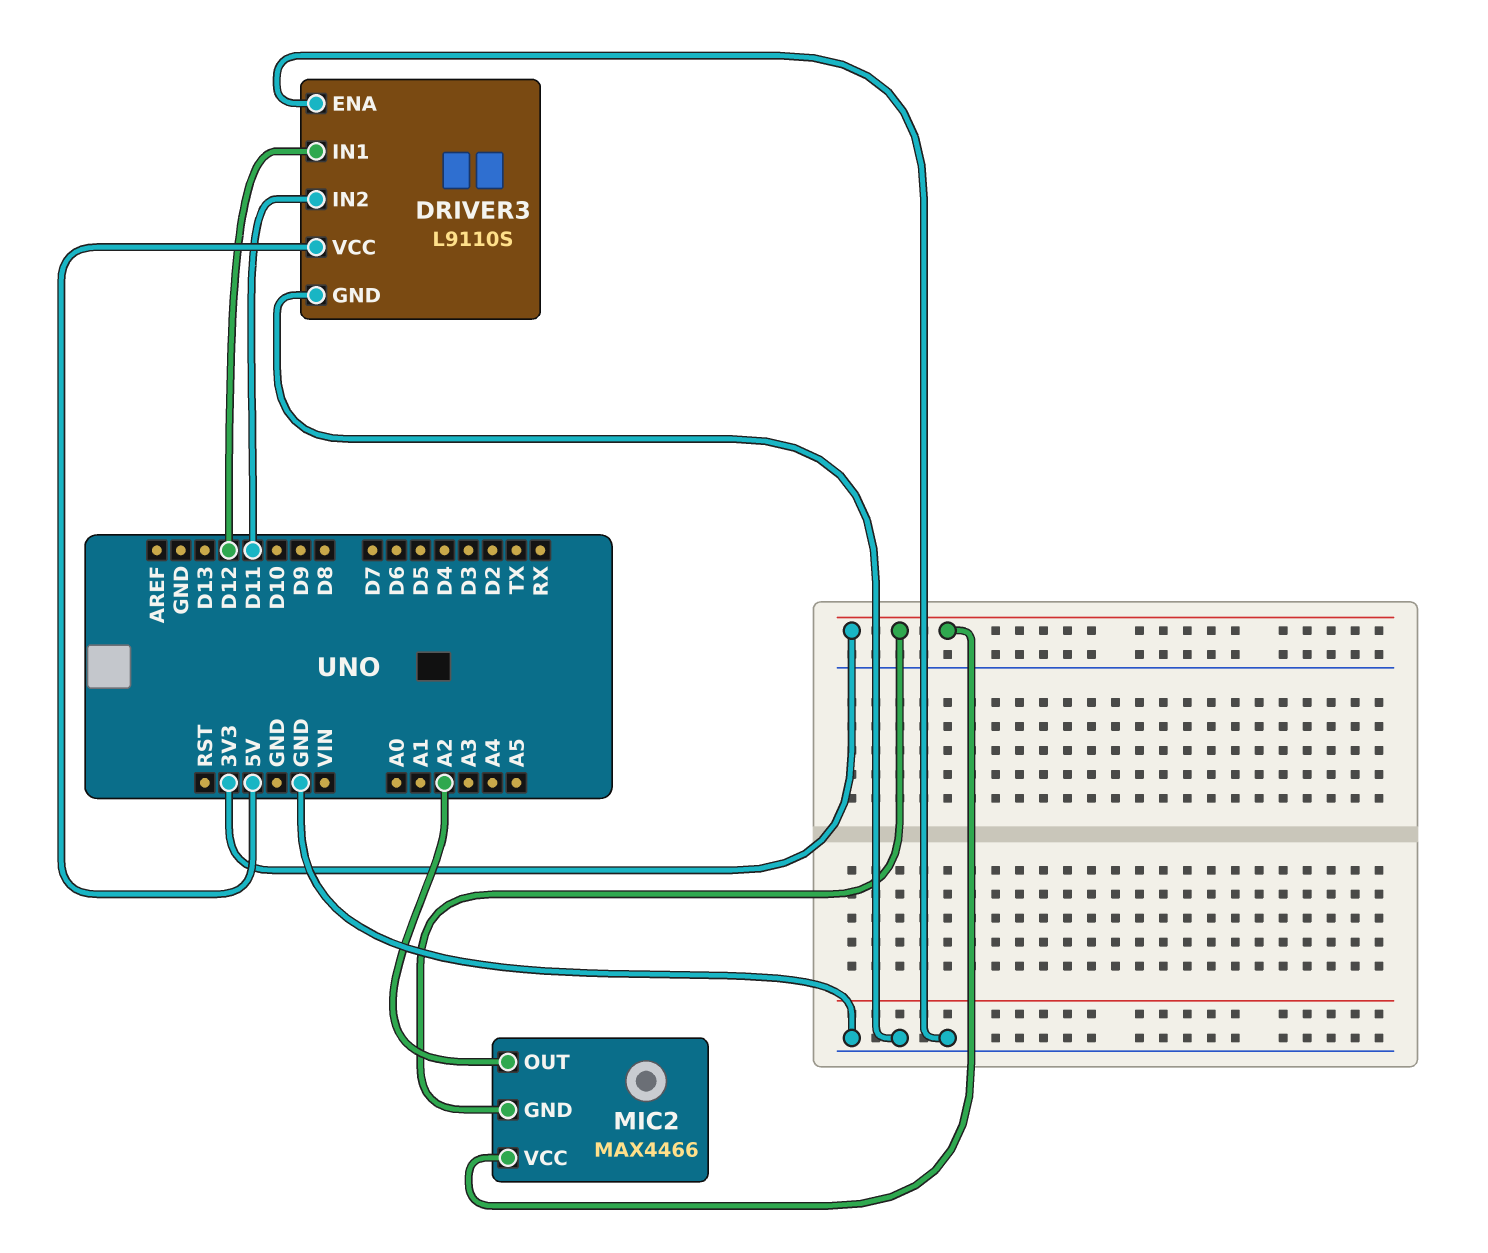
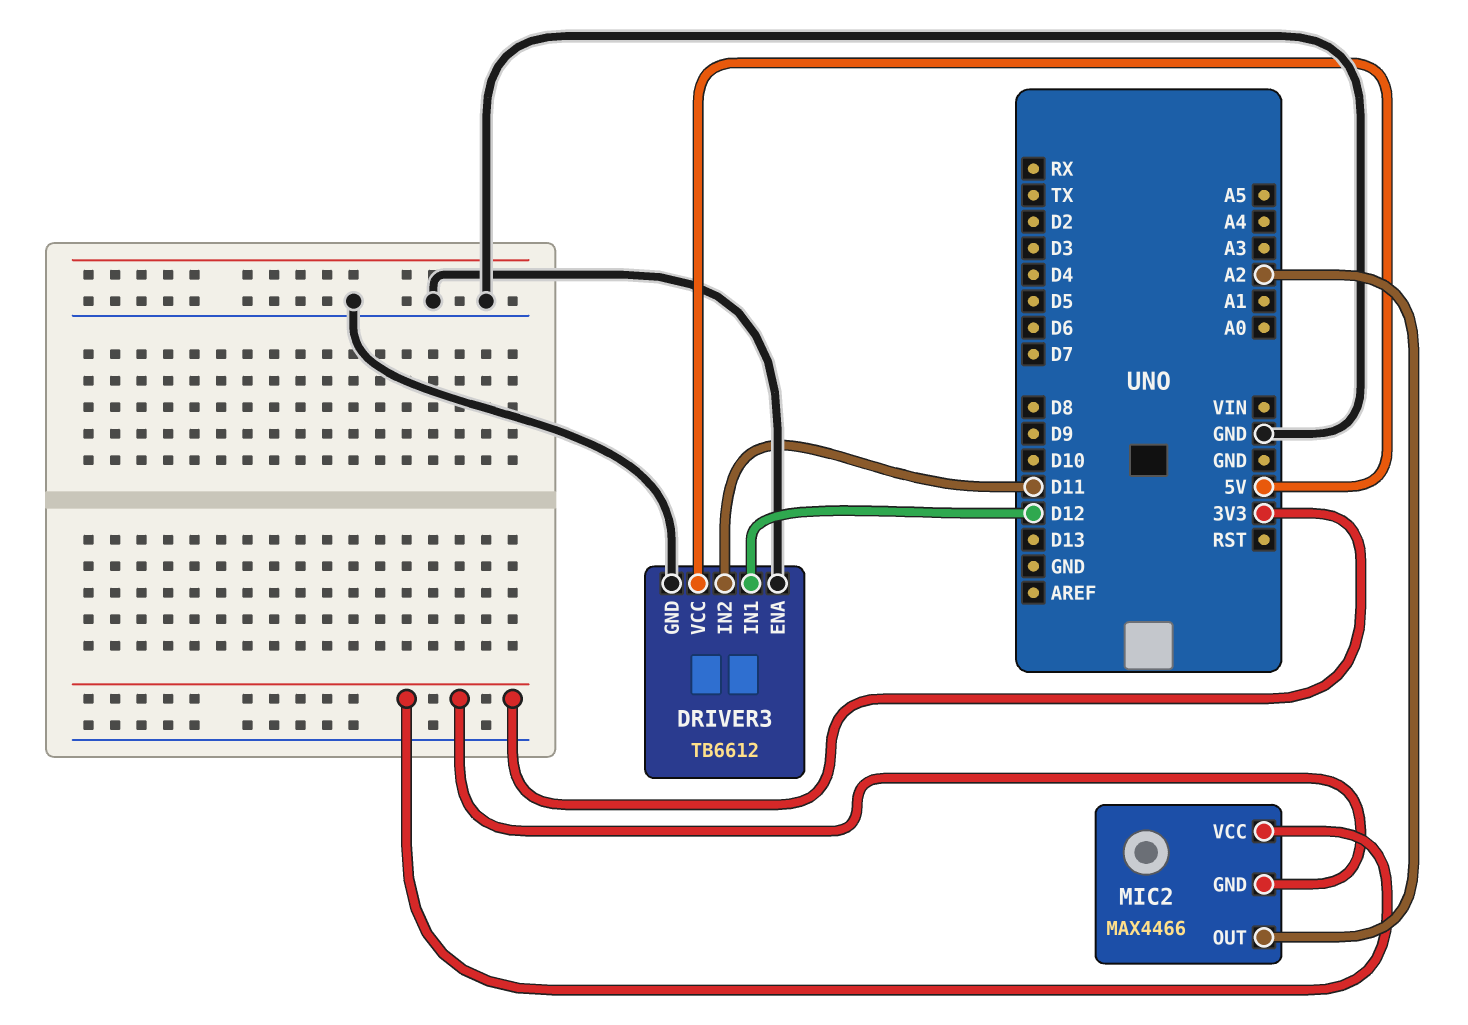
DRIVER3: L9110S -> TB6612

